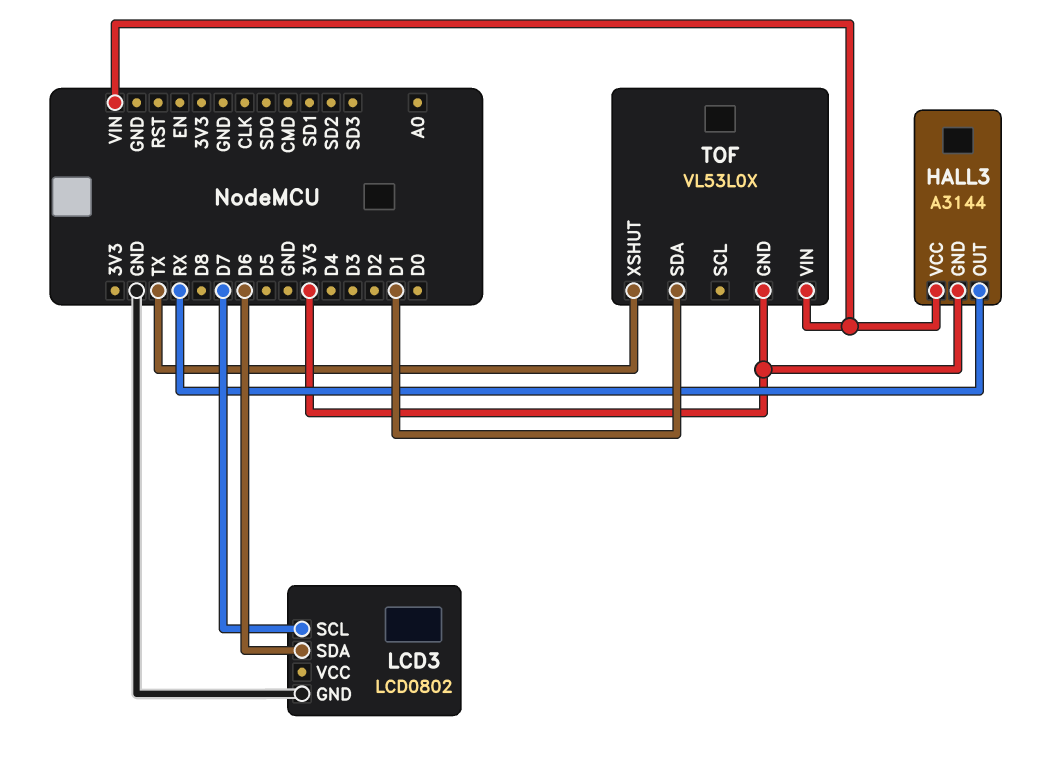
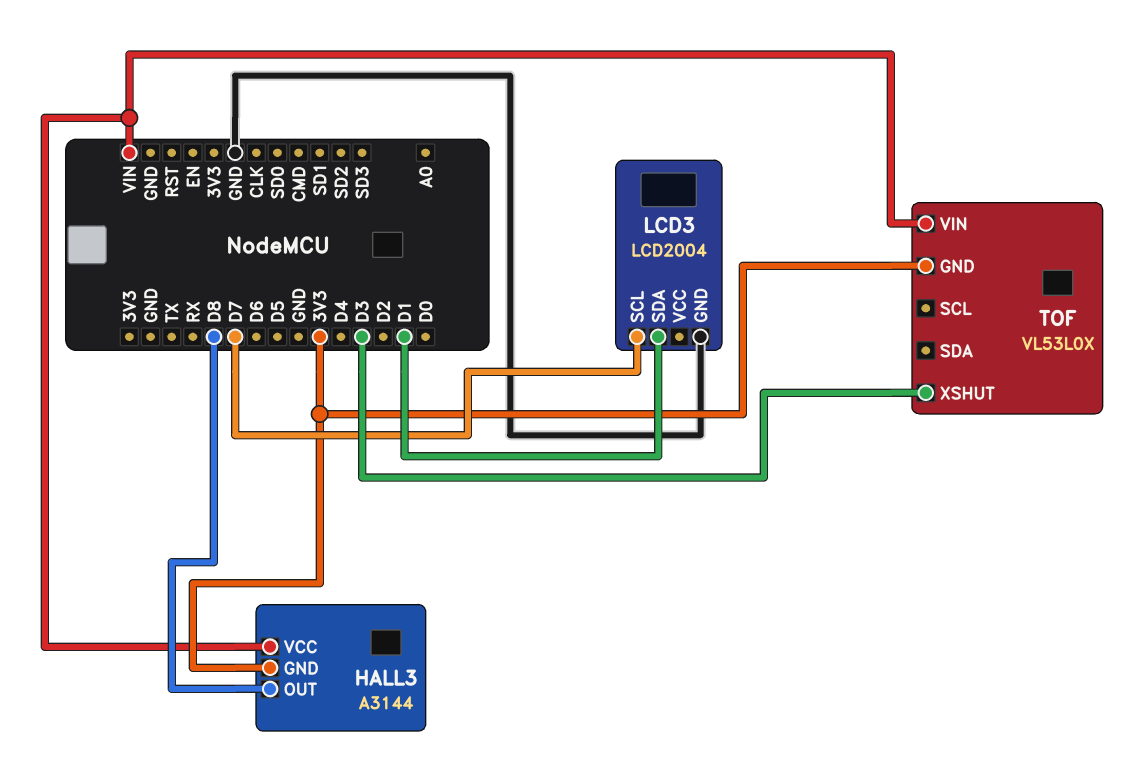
HALL3 pin OUT: RX -> D8
LCD3: LCD0802 -> LCD2004
LCD3 pin SDA: D6 -> D1
TOF pin SDA: D1 -> none
TOF pin XSHUT: TX -> D3

